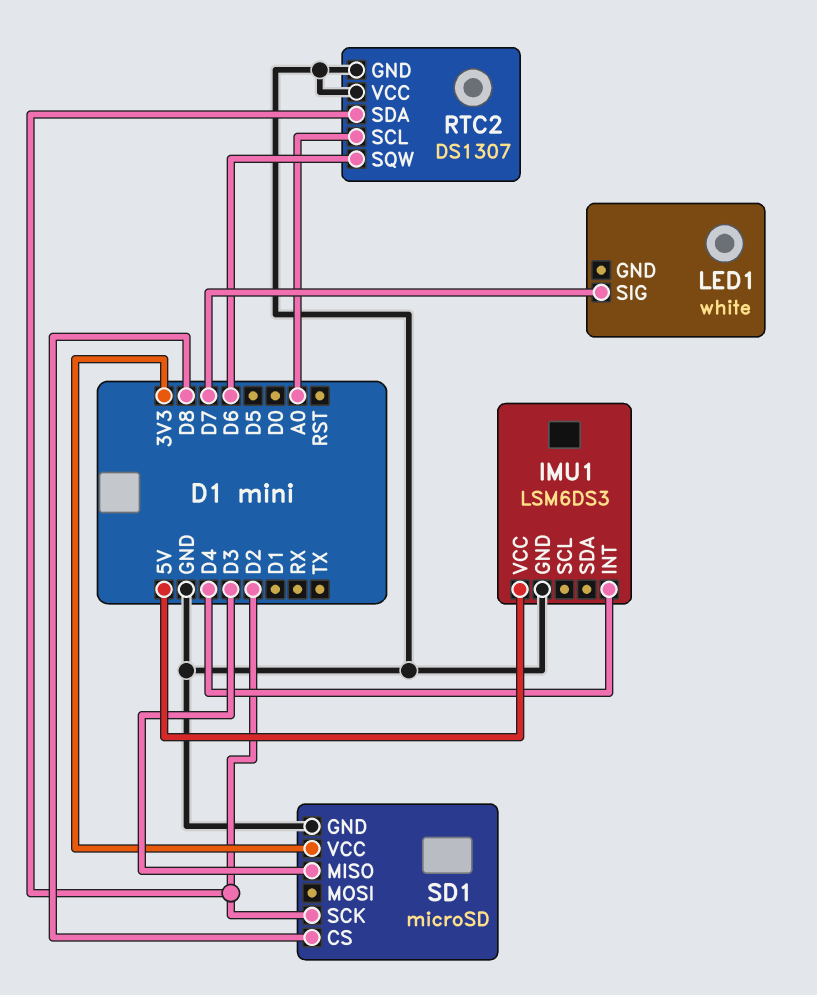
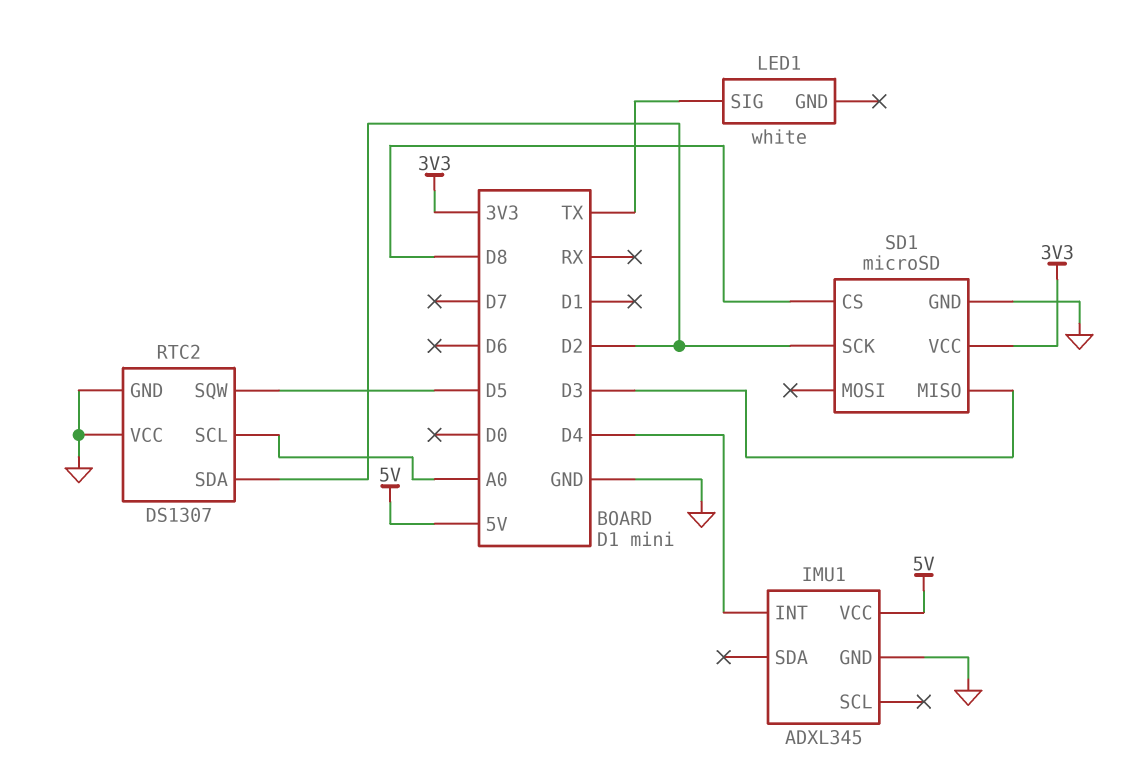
IMU1: LSM6DS3 -> ADXL345
LED1 pin SIG: D7 -> TX
RTC2 pin SQW: D6 -> D5

